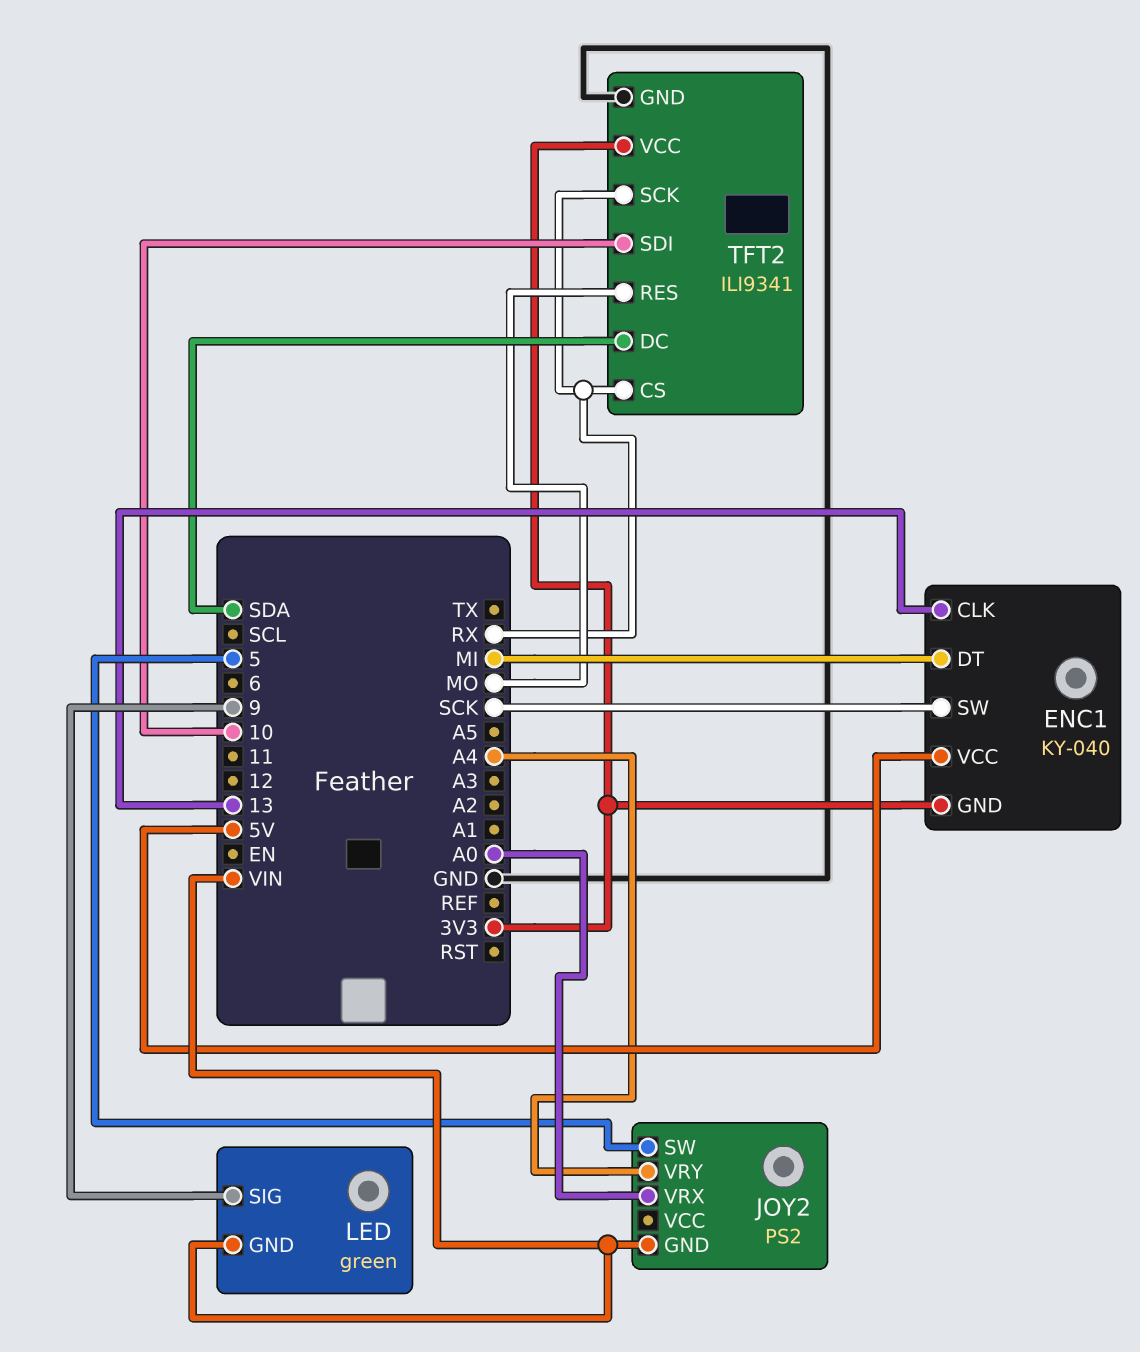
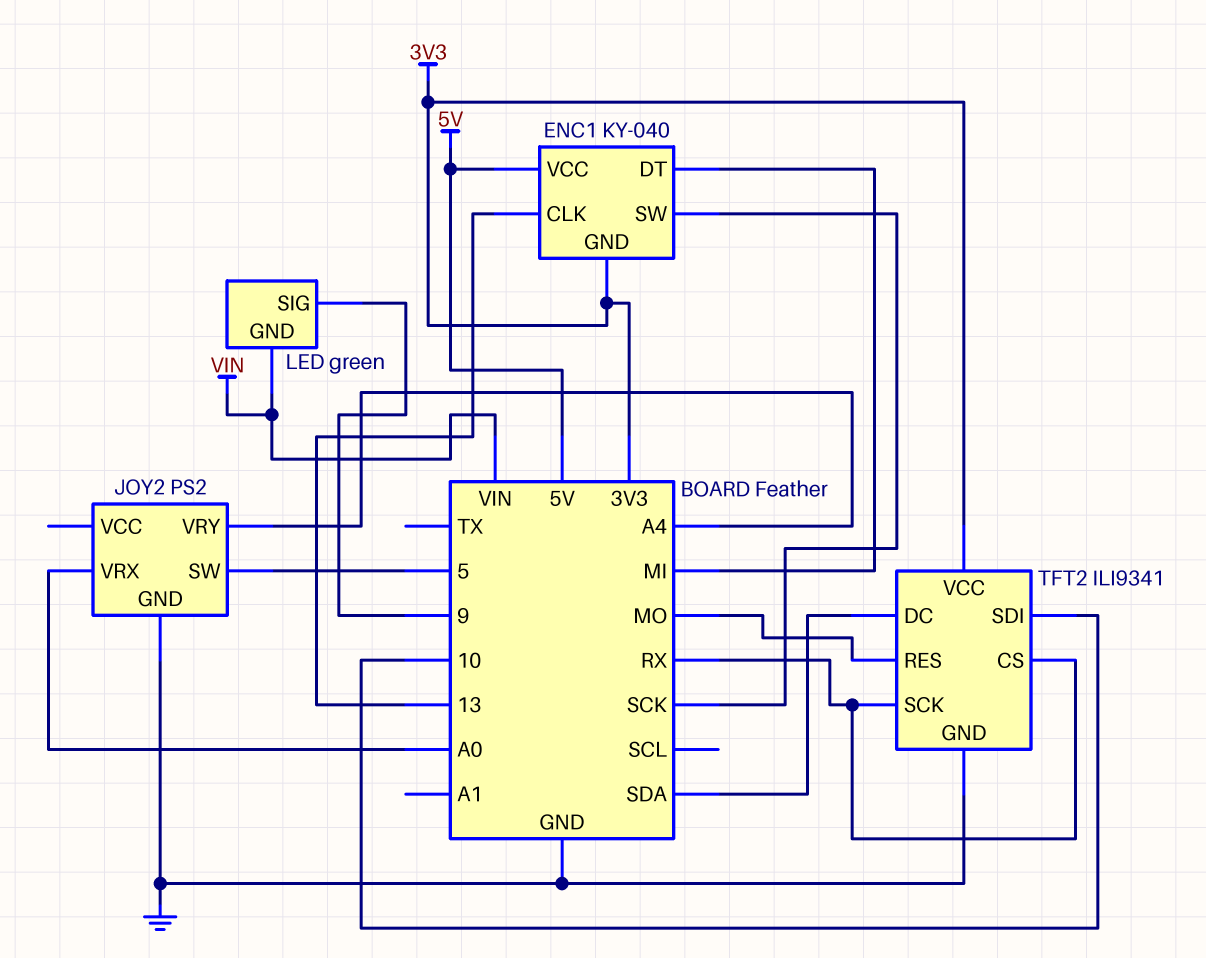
JOY2 pin GND: VIN -> GND

